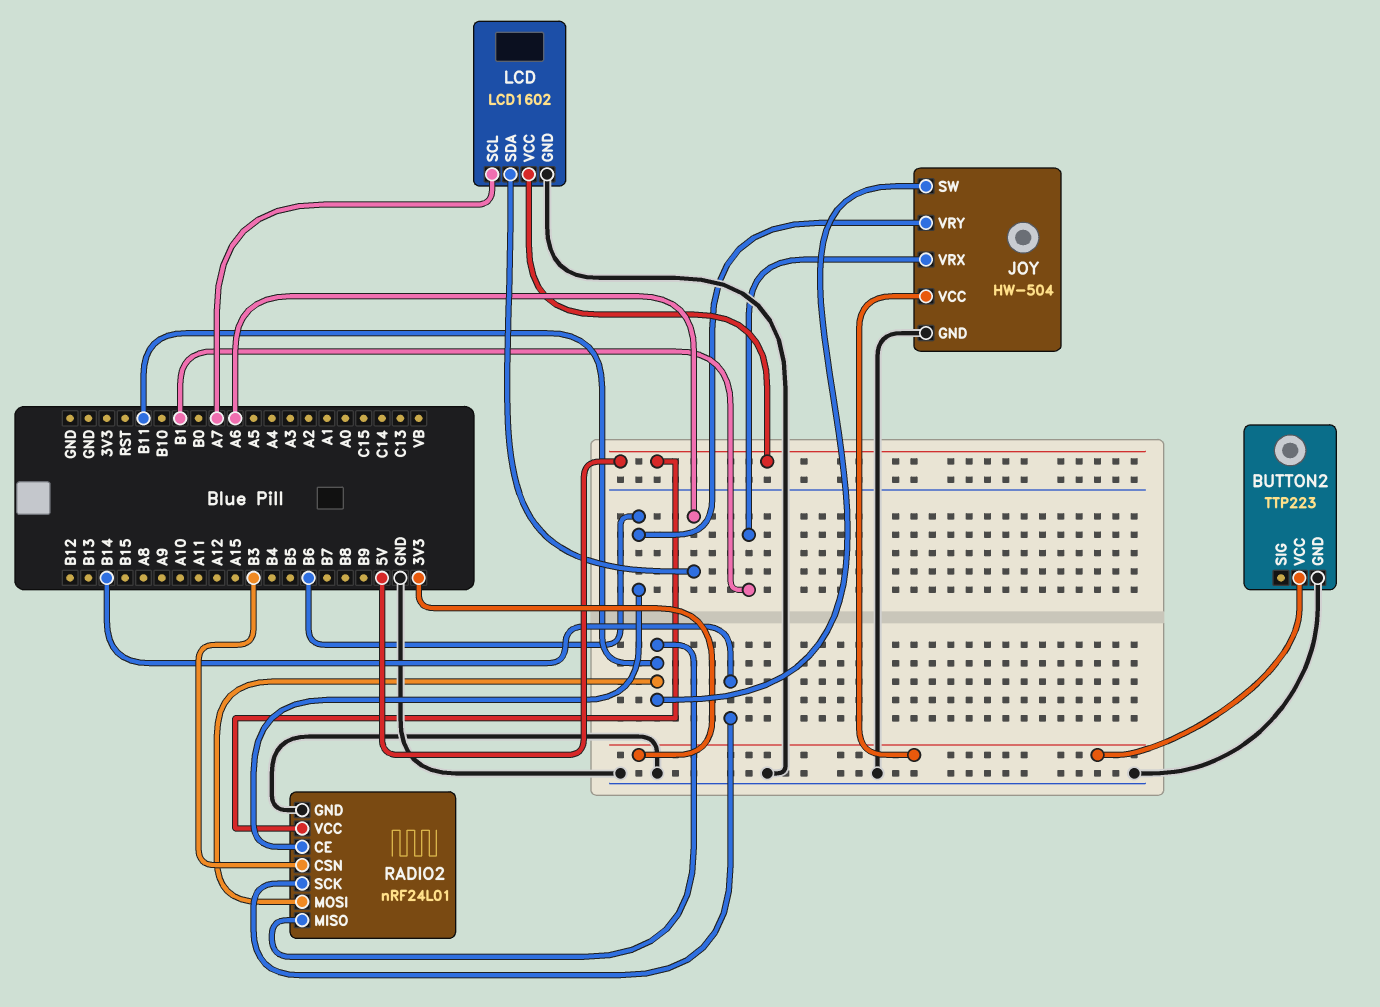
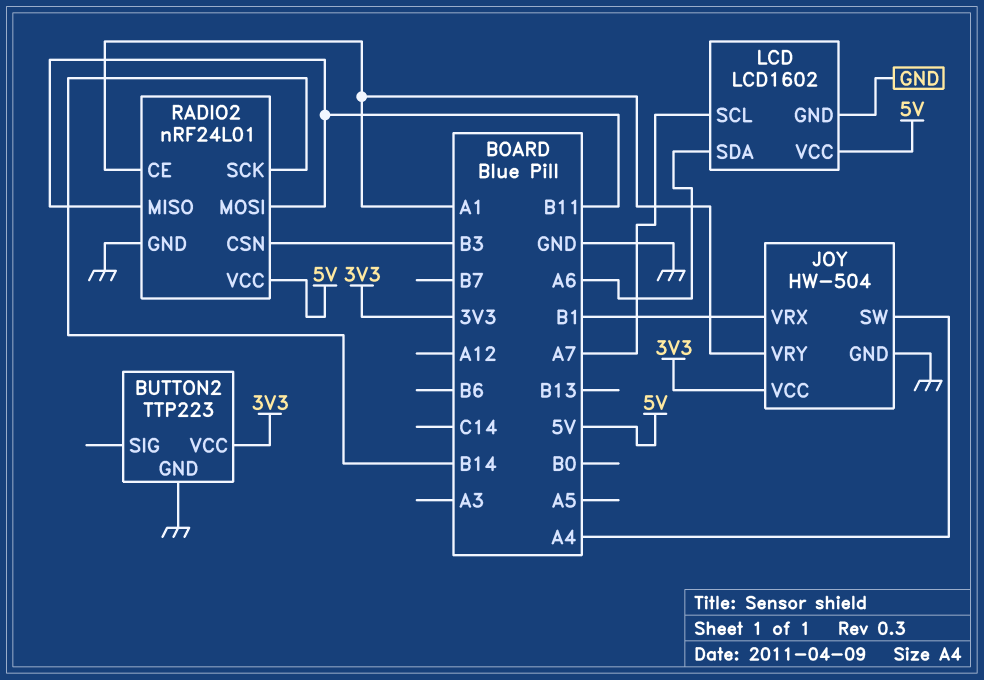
JOY pin SW: B11 -> A4
JOY pin VRY: B6 -> A1
RADIO2 pin CE: B6 -> A1

